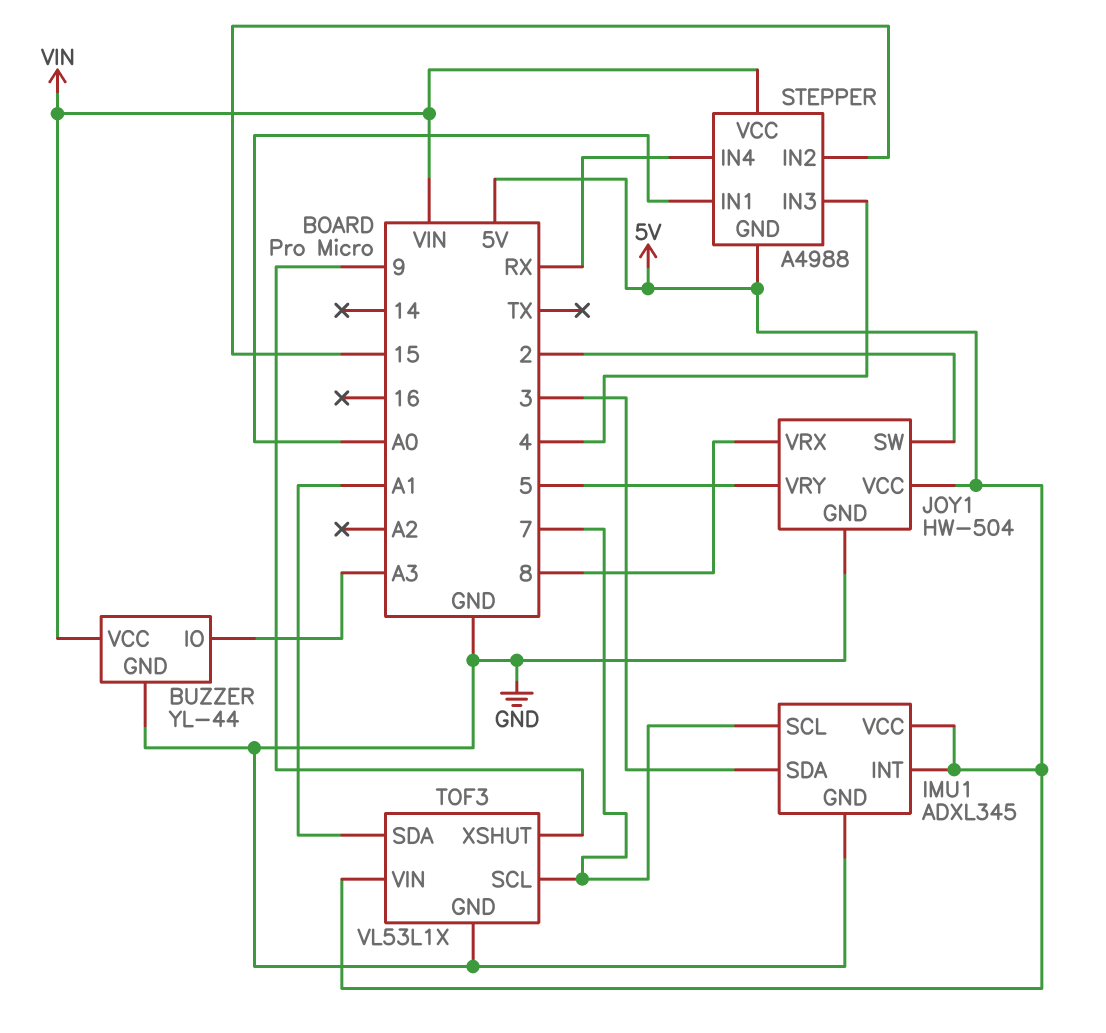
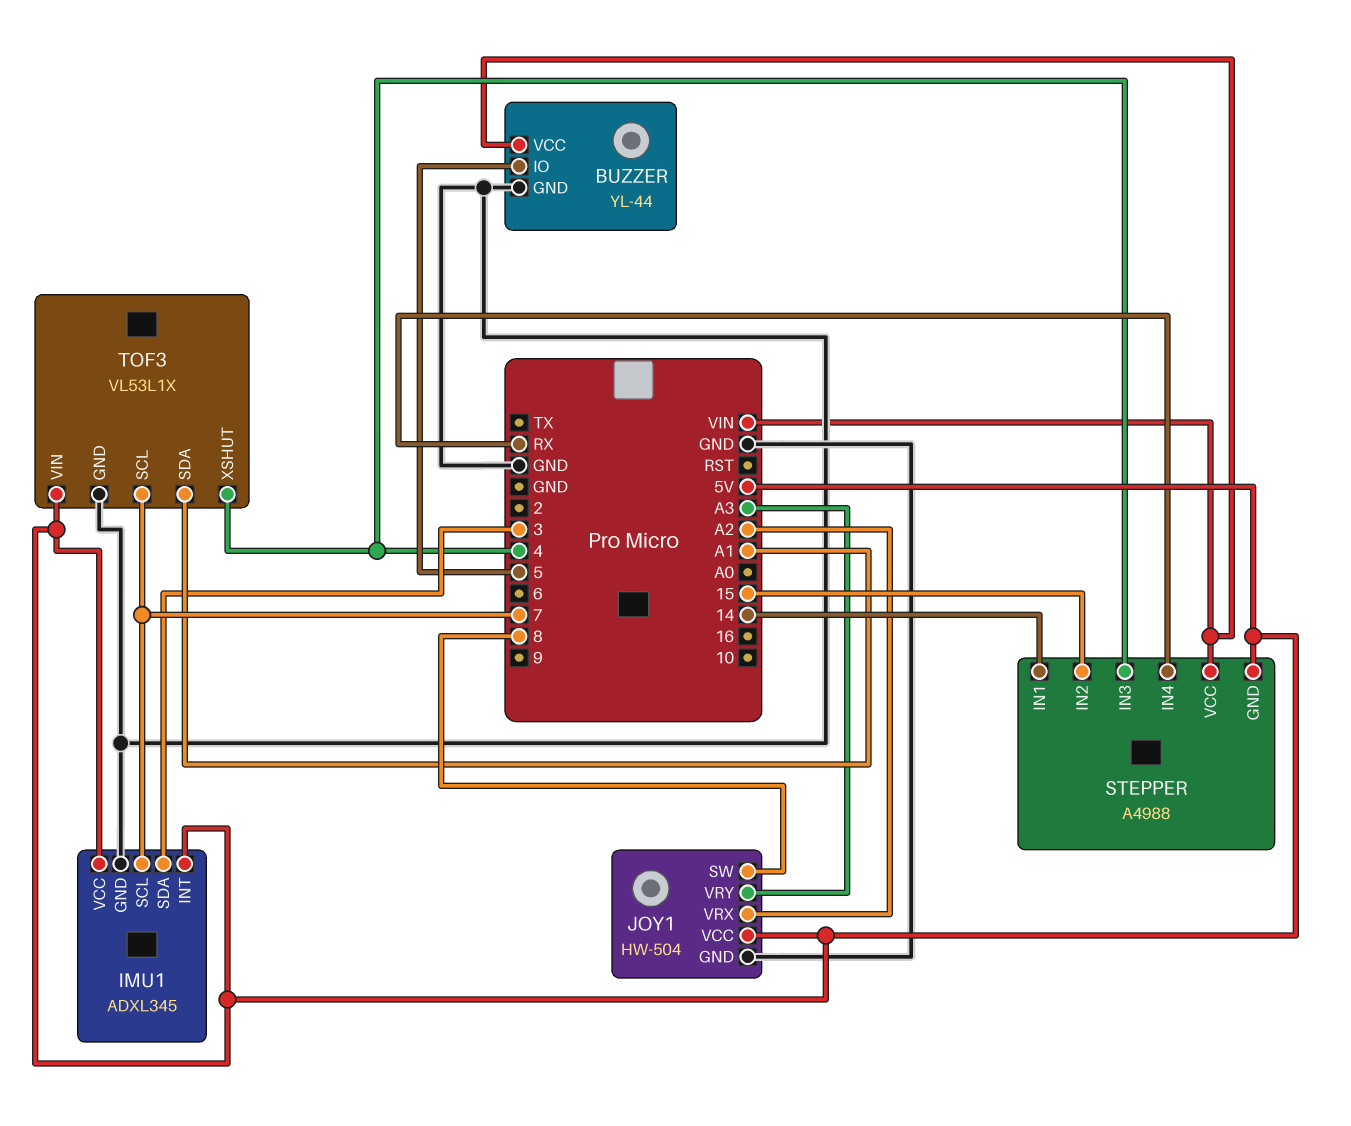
BUZZER pin IO: A3 -> 5
JOY1 pin SW: 2 -> 8
JOY1 pin VRX: 8 -> A2
JOY1 pin VRY: 5 -> A3
STEPPER pin IN1: A0 -> 14
TOF3 pin XSHUT: 9 -> 4

